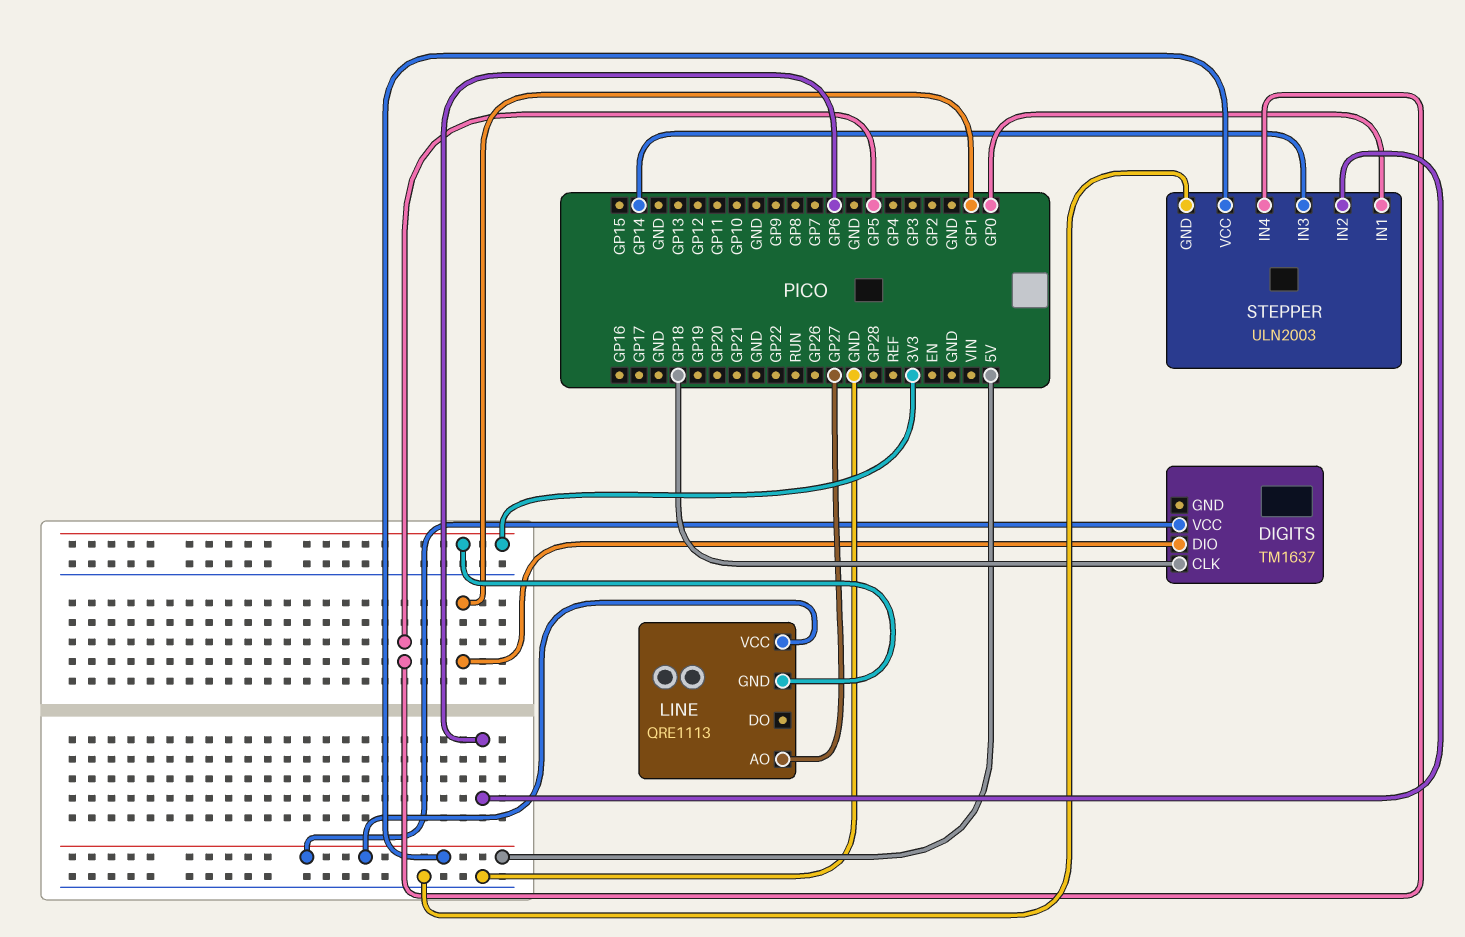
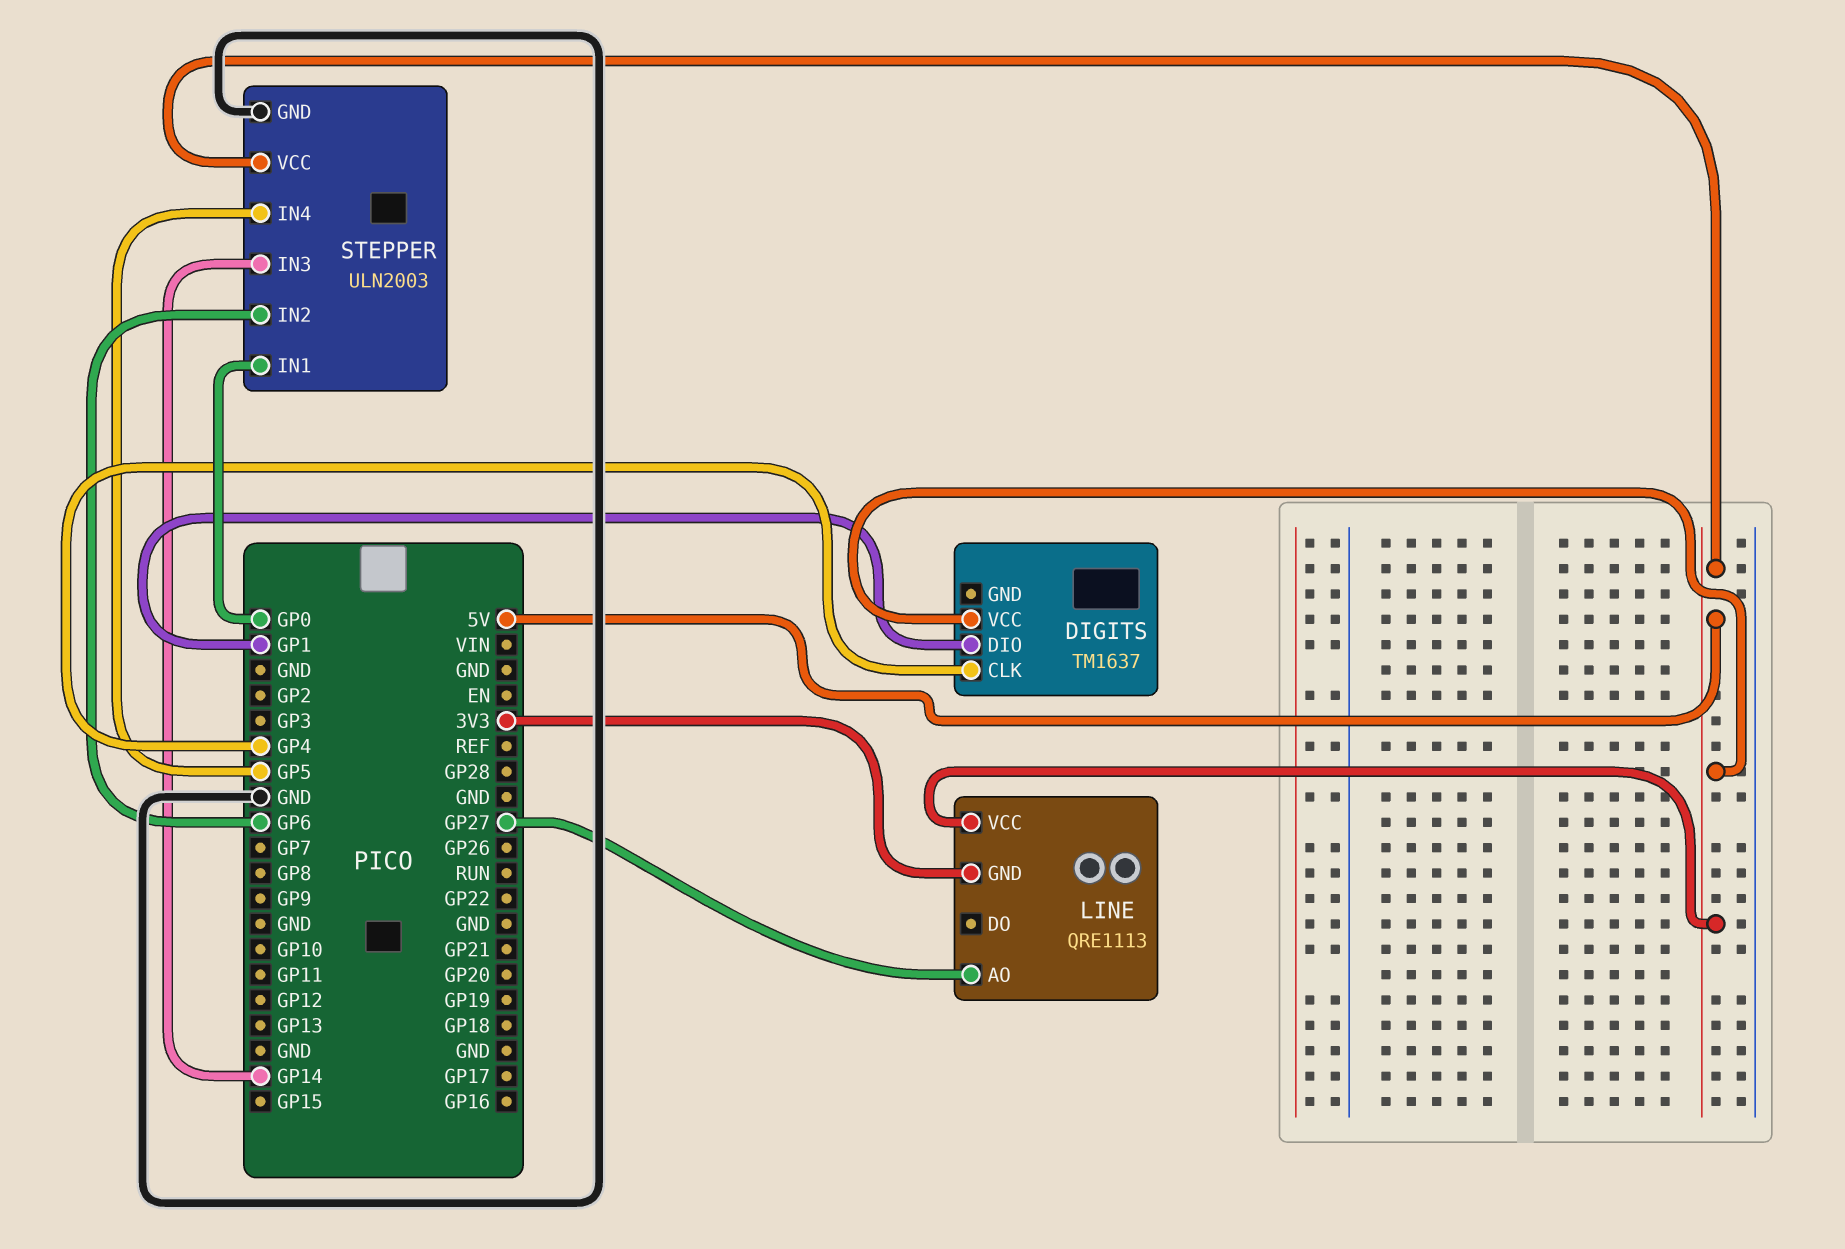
DIGITS pin CLK: GP18 -> GP4

